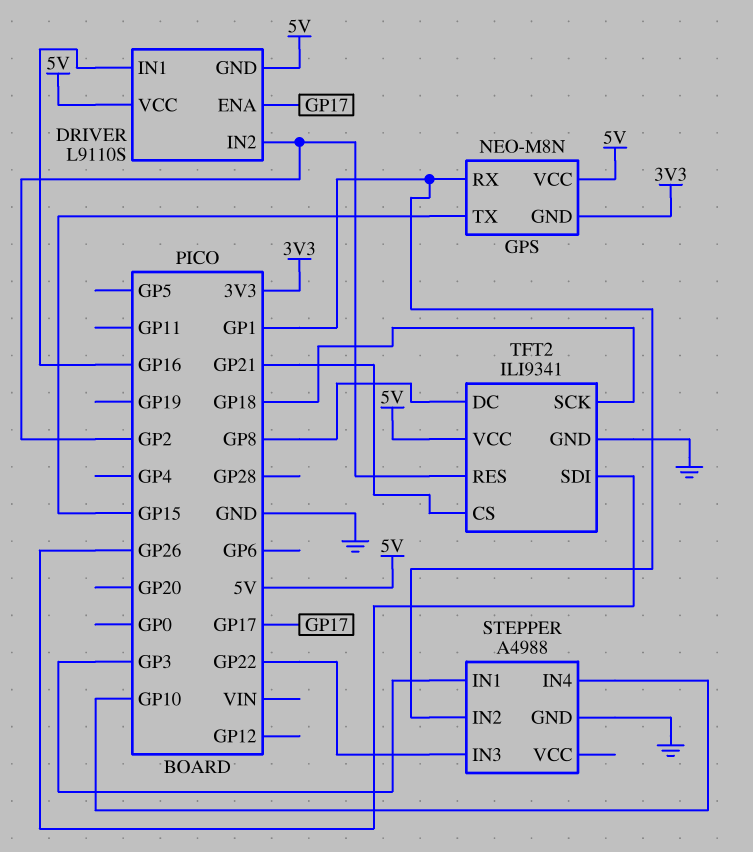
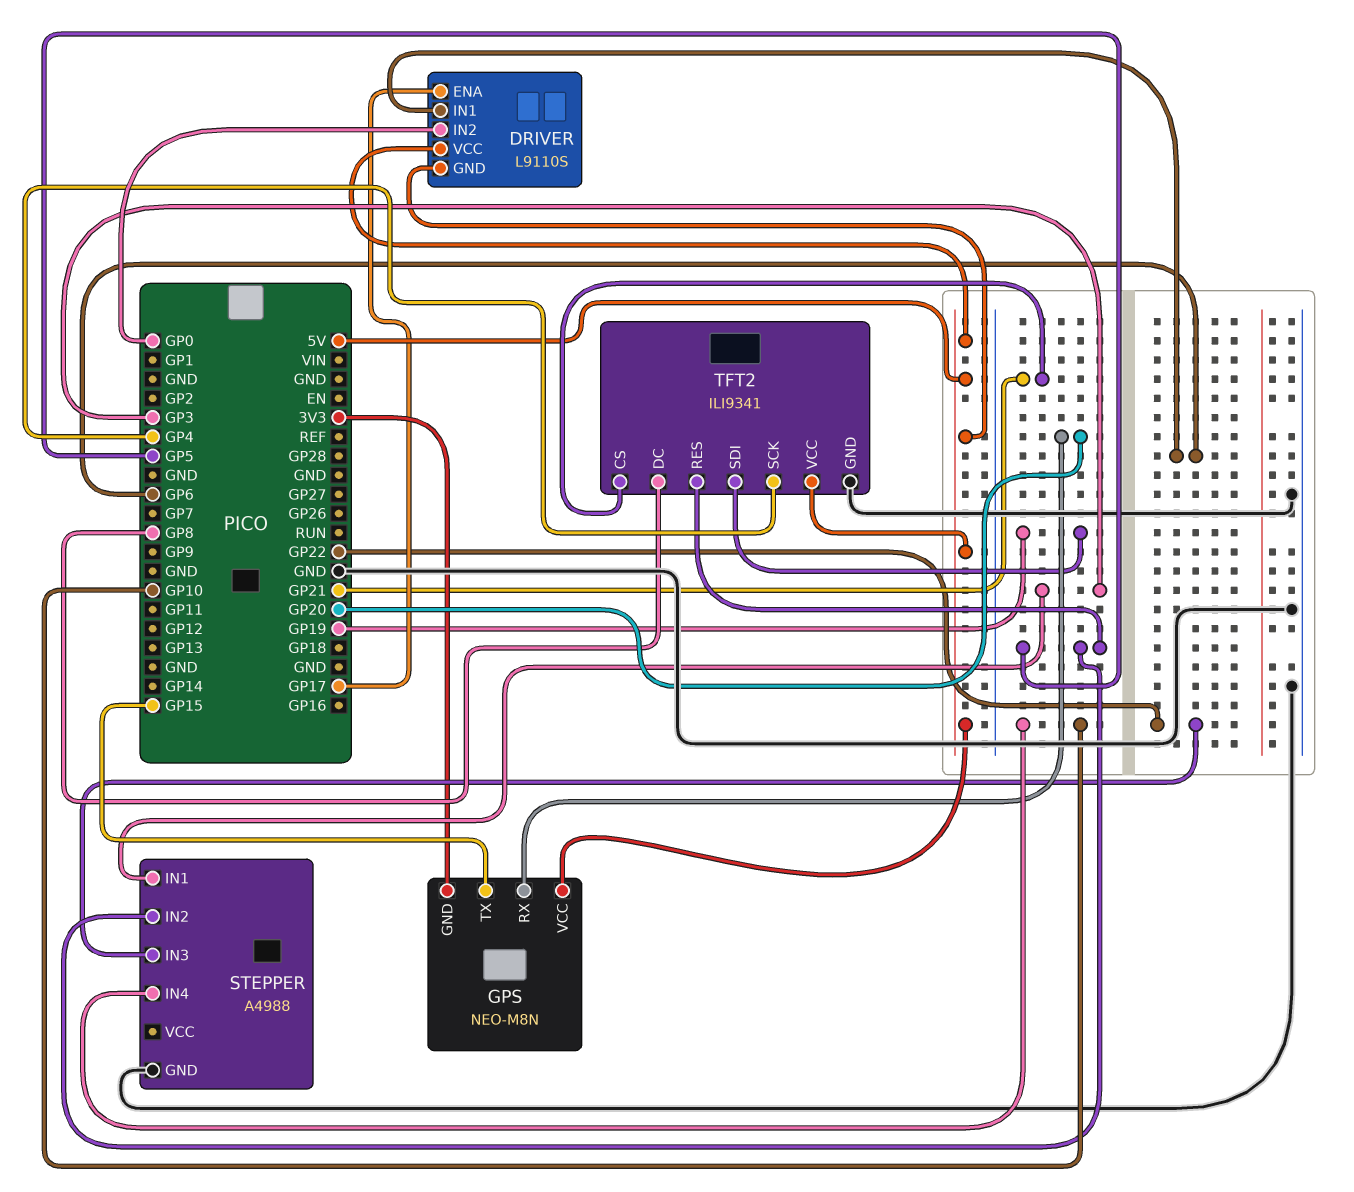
DRIVER pin IN1: GP16 -> GP6
DRIVER pin IN2: GP2 -> GP0
GPS pin RX: GP1 -> GP20
STEPPER pin IN2: GP1 -> GP5
TFT2 pin RES: GP2 -> GP5
TFT2 pin SCK: GP18 -> GP4
TFT2 pin SDI: GP26 -> GP19

